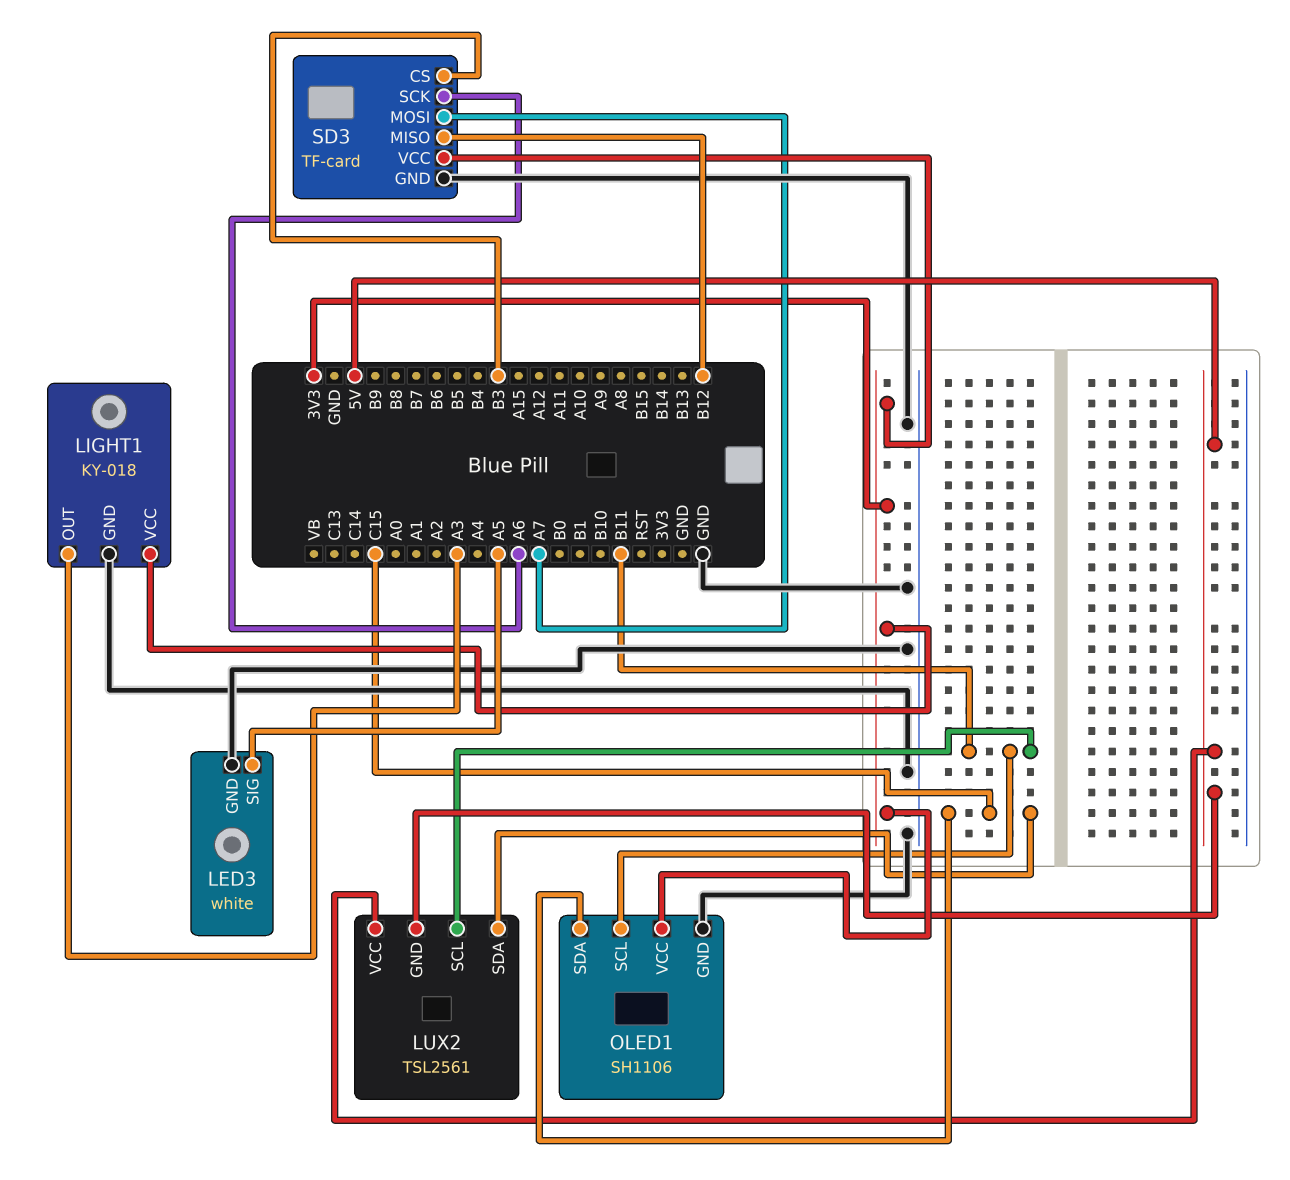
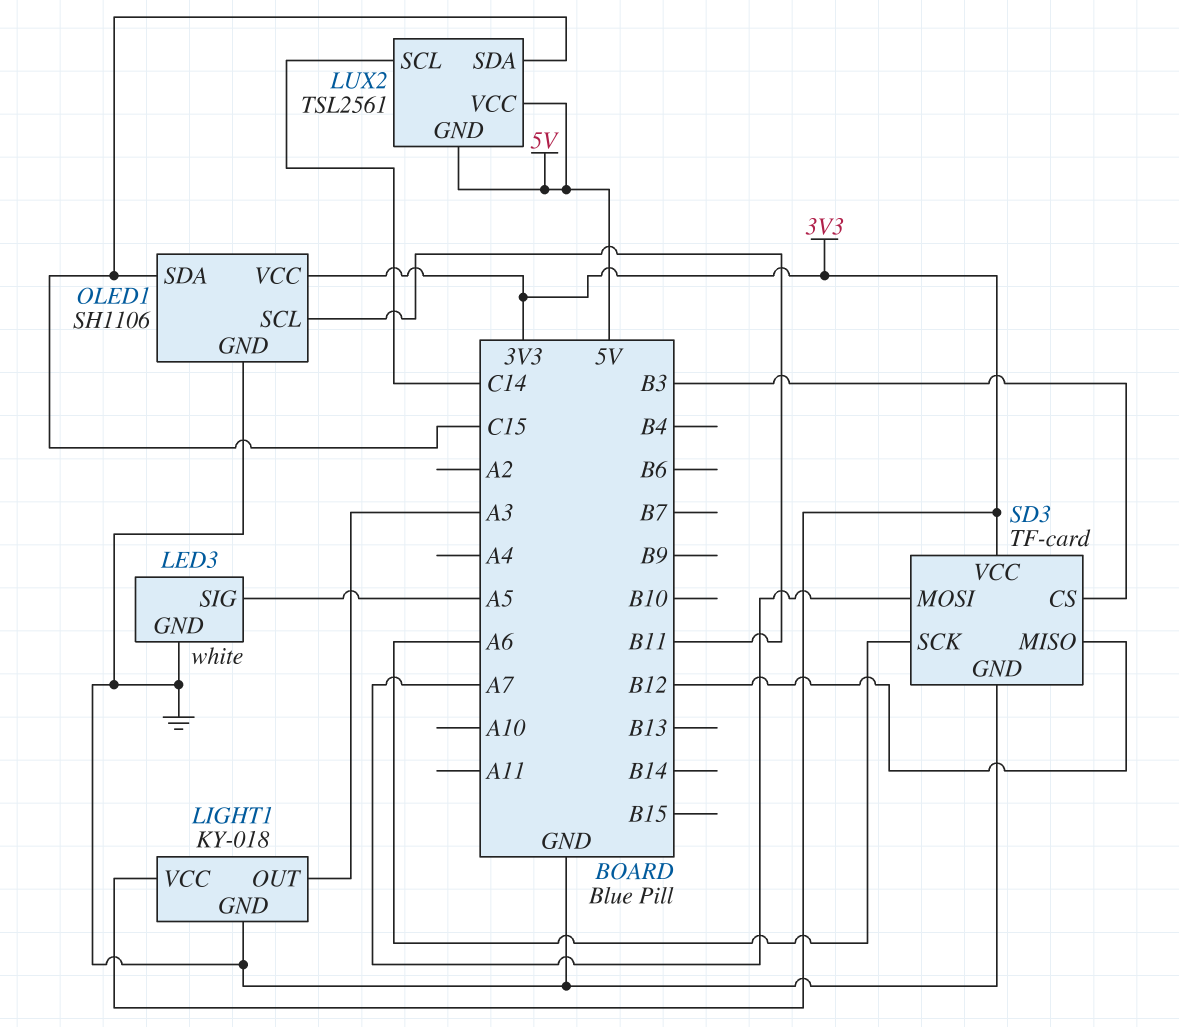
LUX2 pin SCL: B11 -> C14

